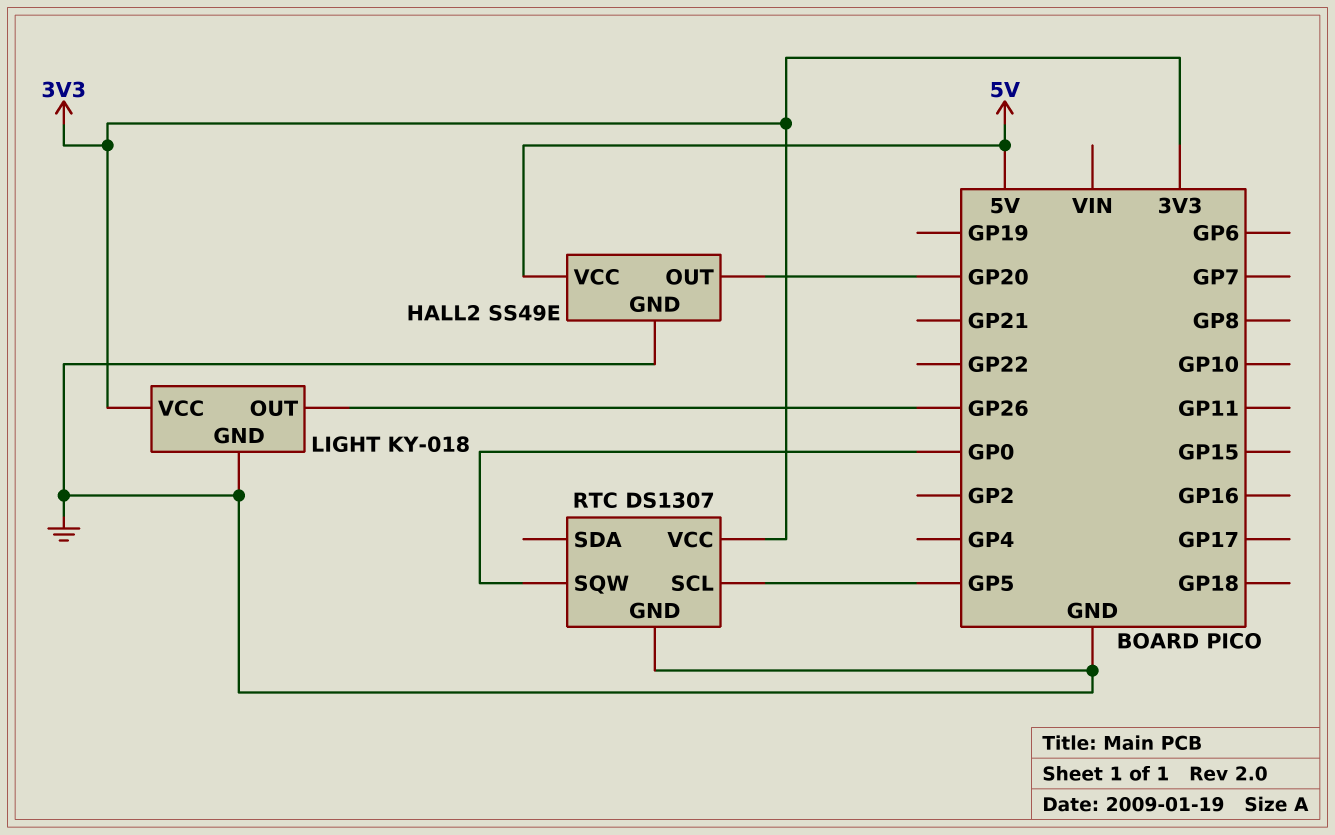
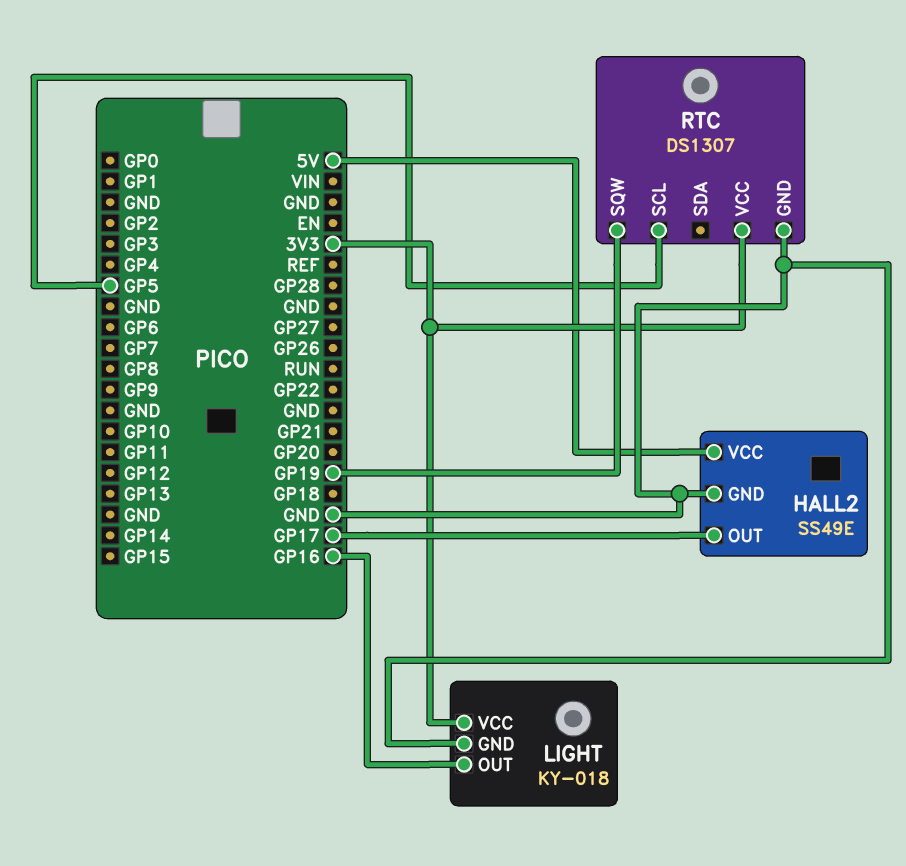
HALL2 pin OUT: GP20 -> GP17
LIGHT pin OUT: GP26 -> GP16
RTC pin SQW: GP0 -> GP19

